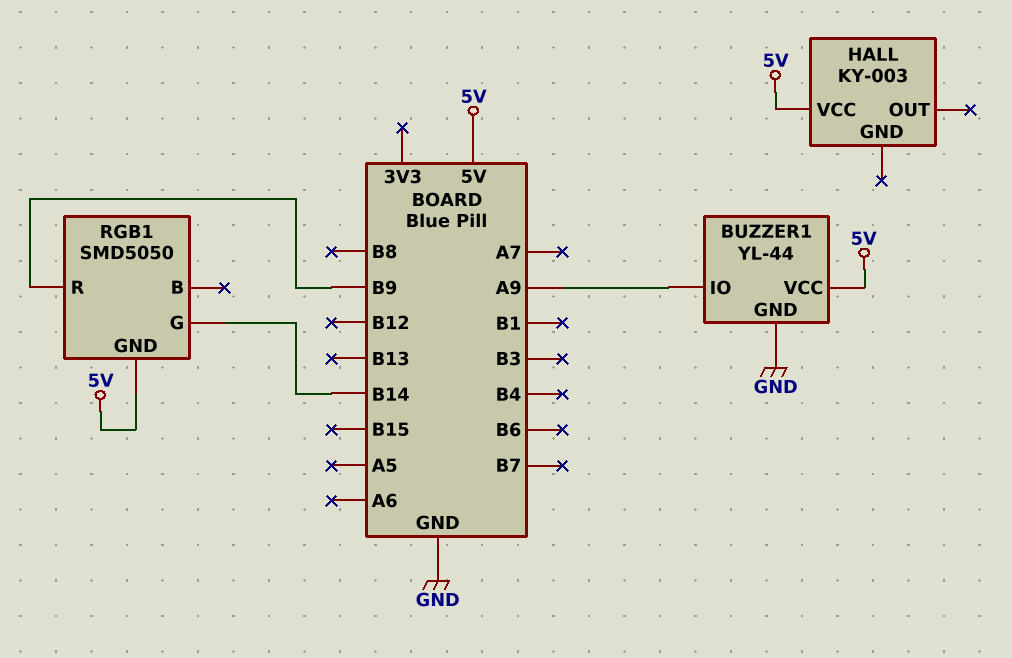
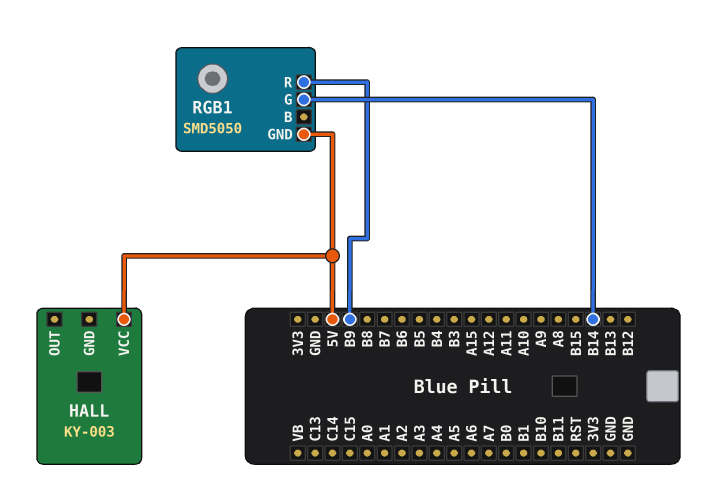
BUZZER1: YL-44 -> none
BUZZER1 pin GND: GND -> none
BUZZER1 pin IO: A9 -> none
BUZZER1 pin VCC: 5V -> none

